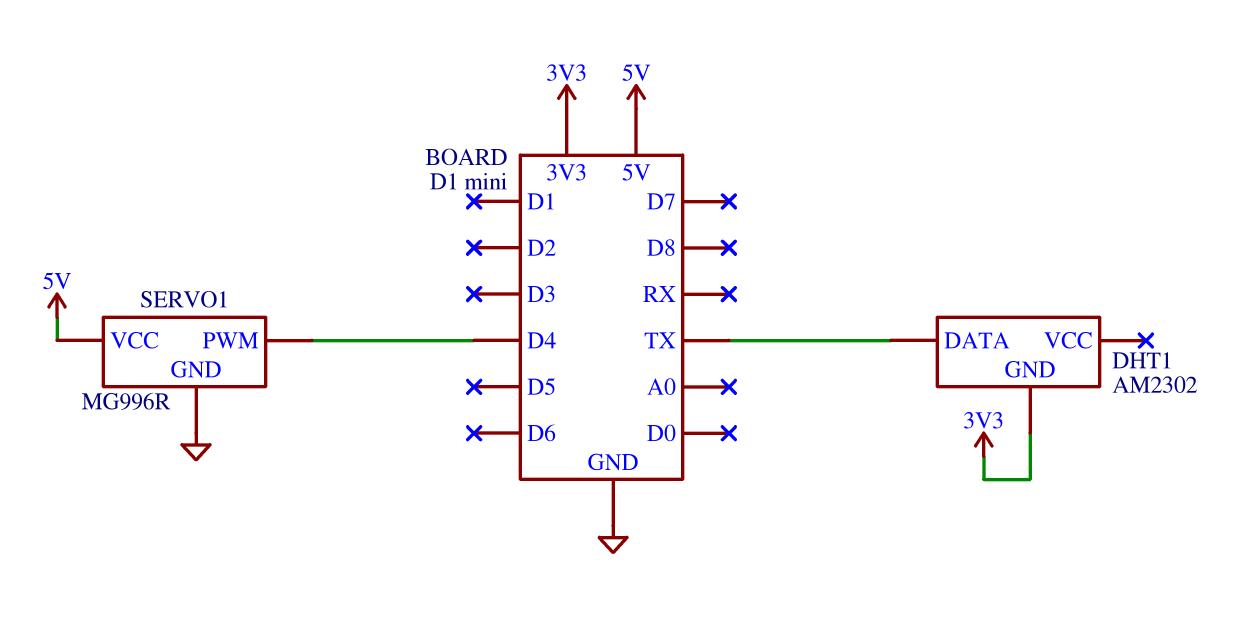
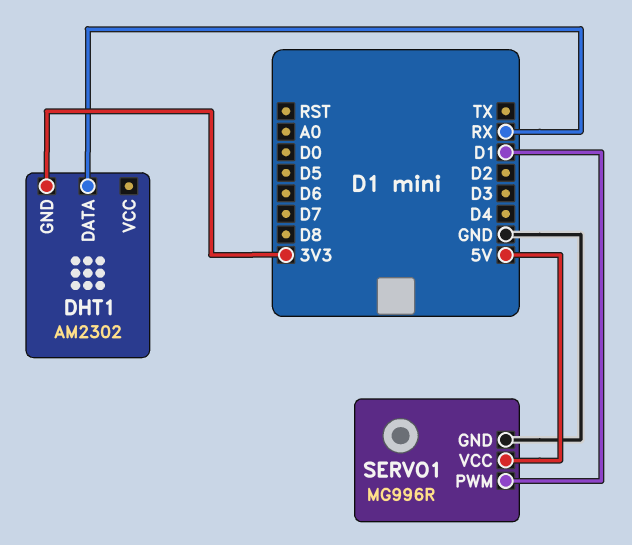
DHT1 pin DATA: TX -> RX
SERVO1 pin PWM: D4 -> D1

